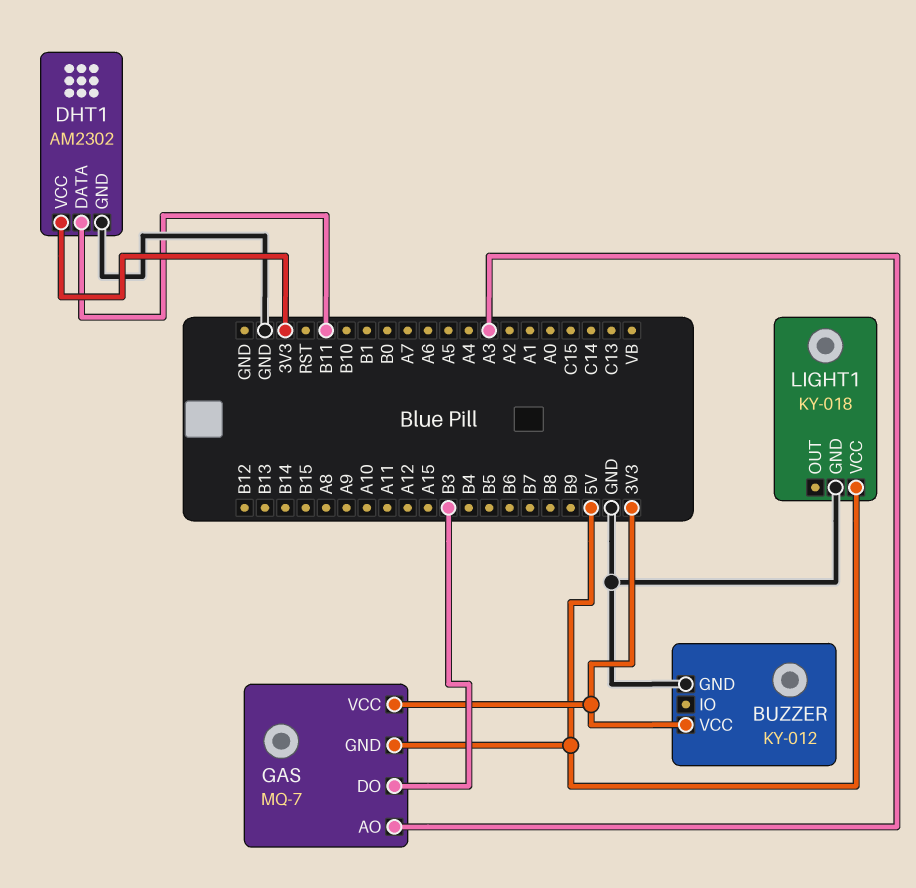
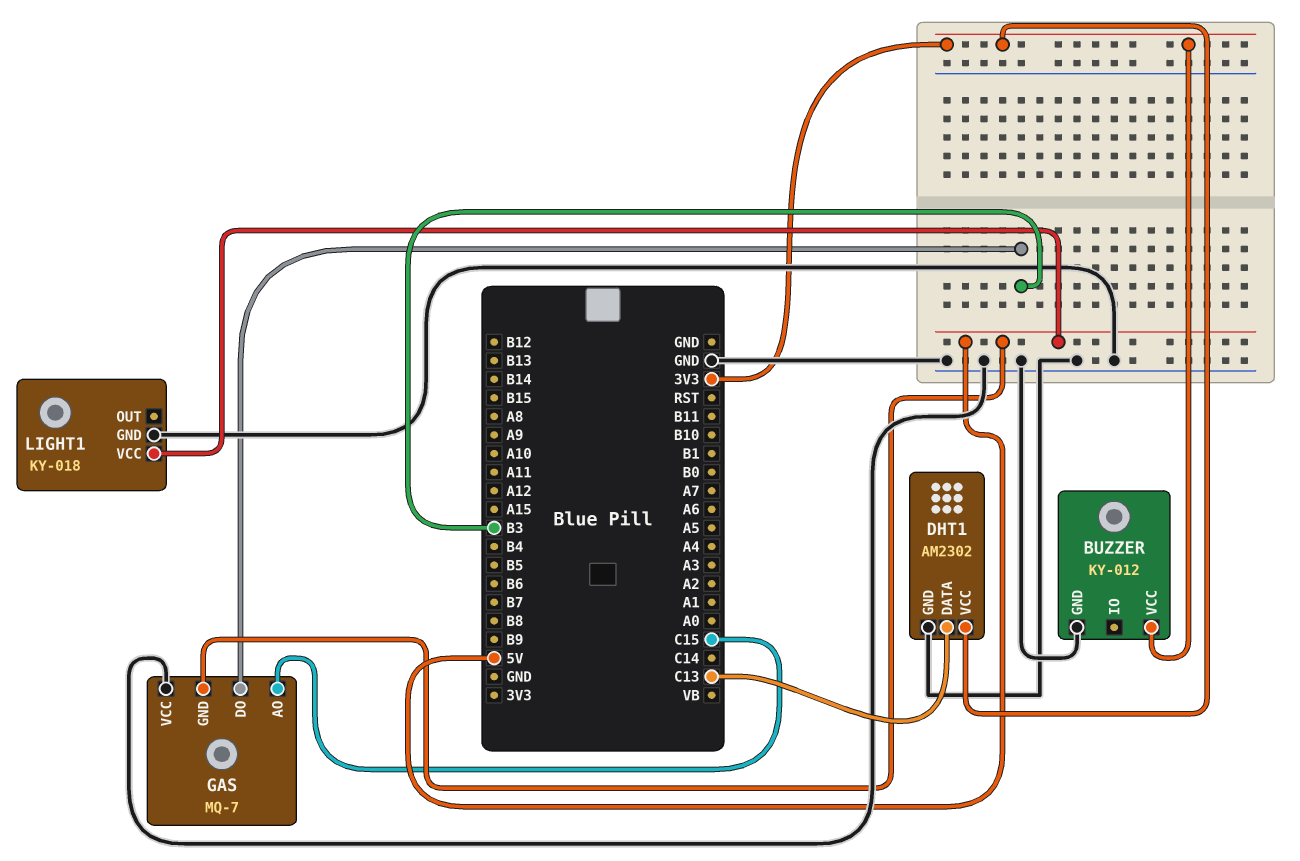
DHT1 pin DATA: B11 -> C13
GAS pin AO: A3 -> C15
GAS pin VCC: 3V3 -> GND

